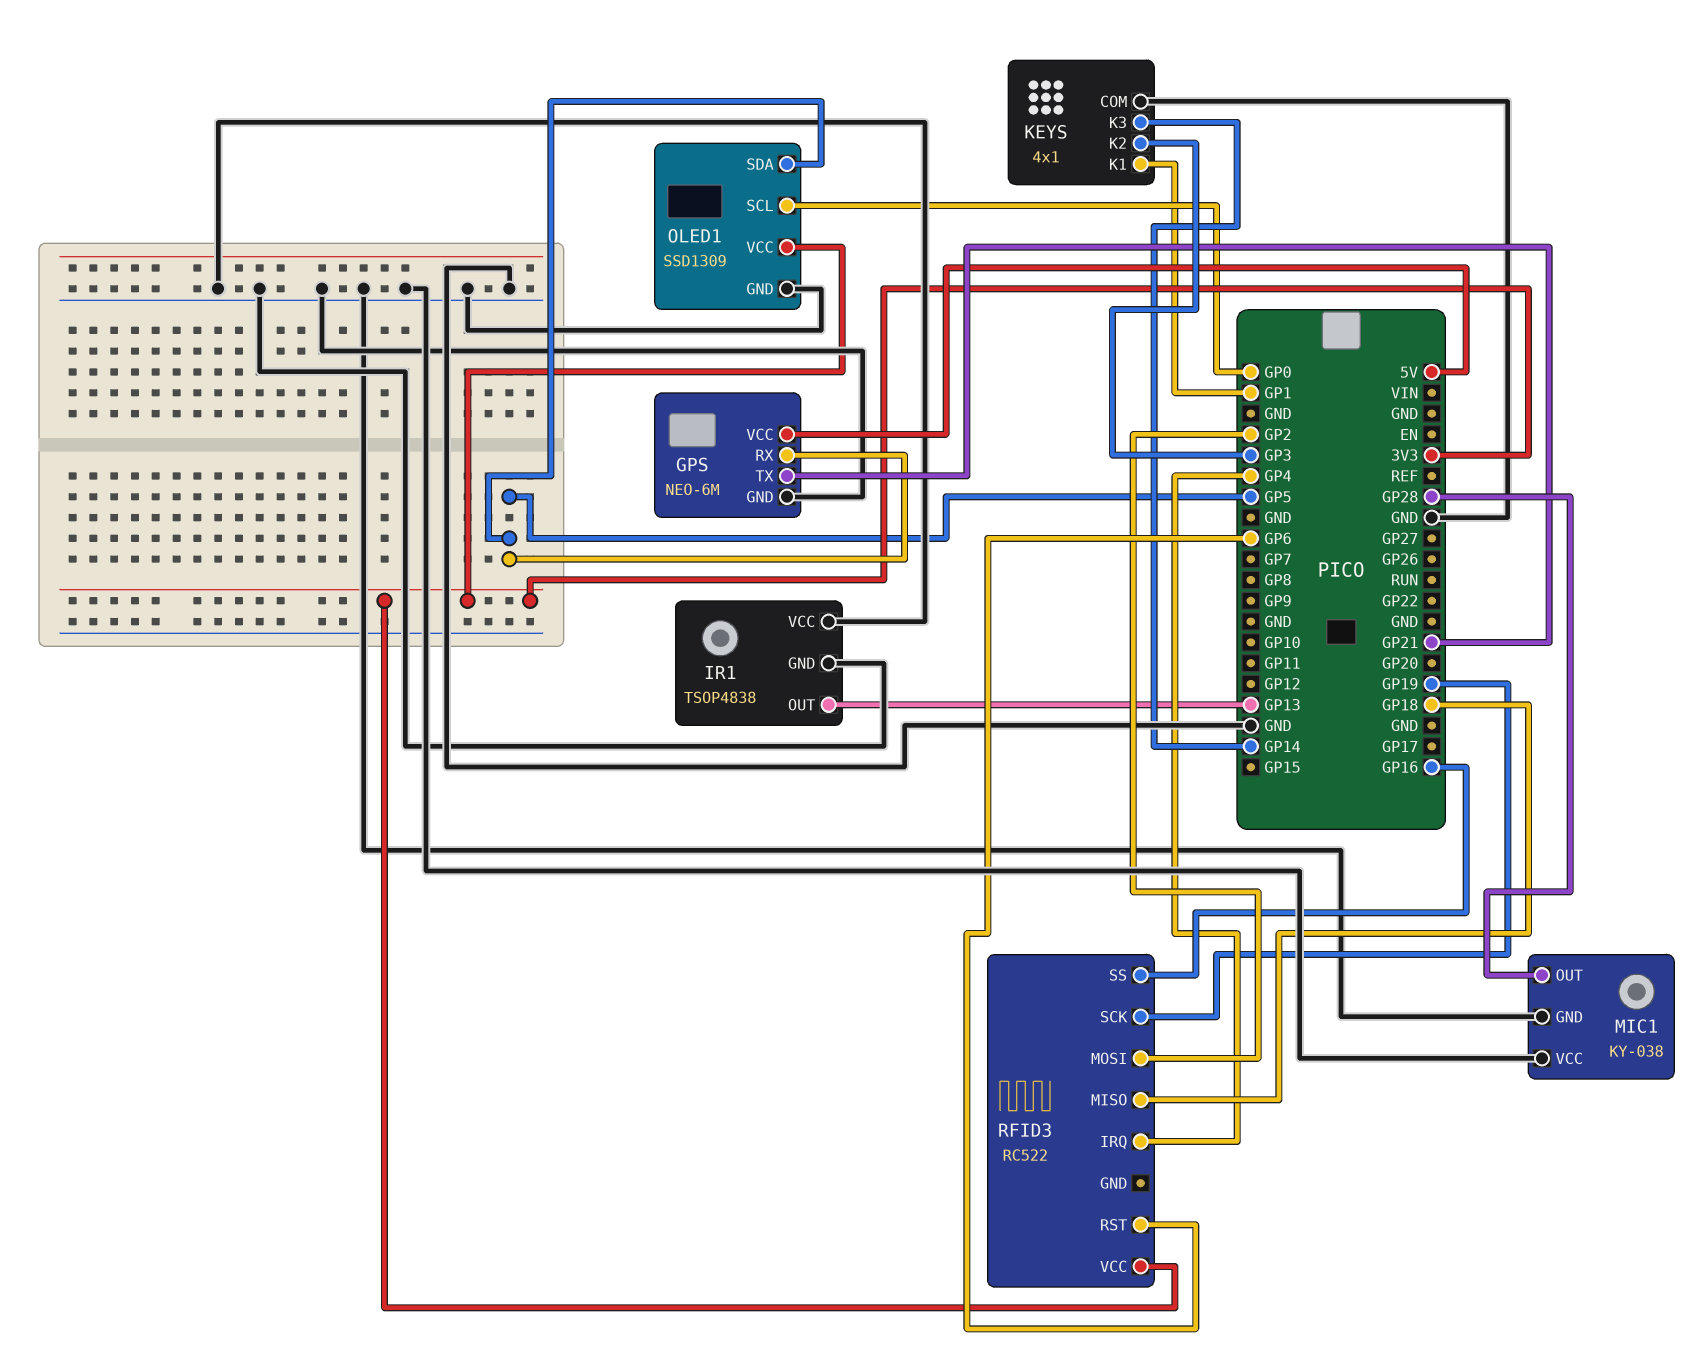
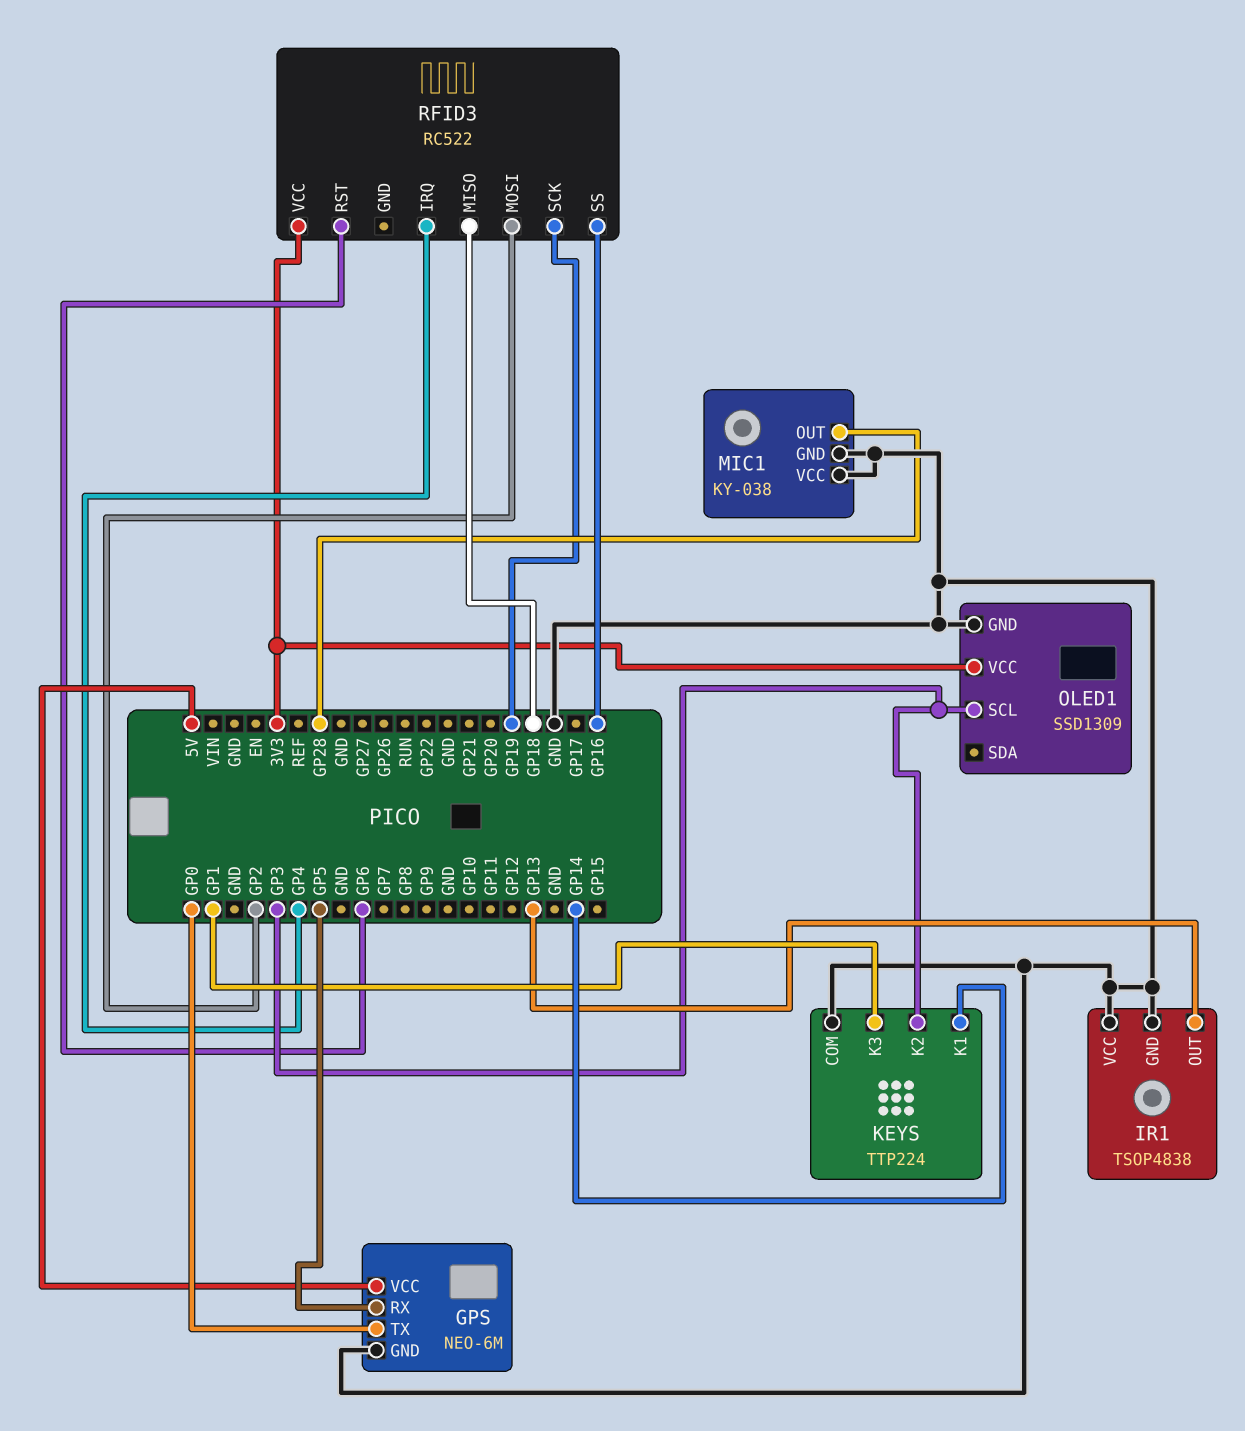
GPS pin TX: GP21 -> GP0
KEYS: 4x1 -> TTP224
KEYS pin K1: GP1 -> GP14
KEYS pin K3: GP14 -> GP1
OLED1 pin SCL: GP0 -> GP3
OLED1 pin SDA: GP5 -> none

